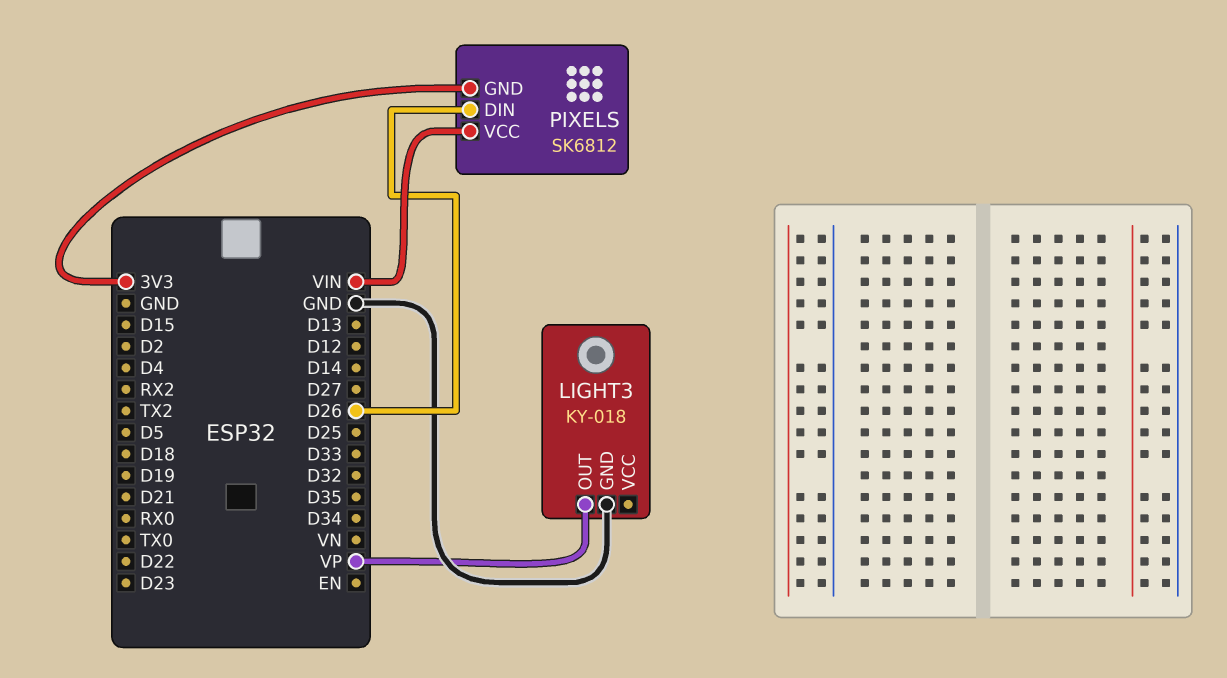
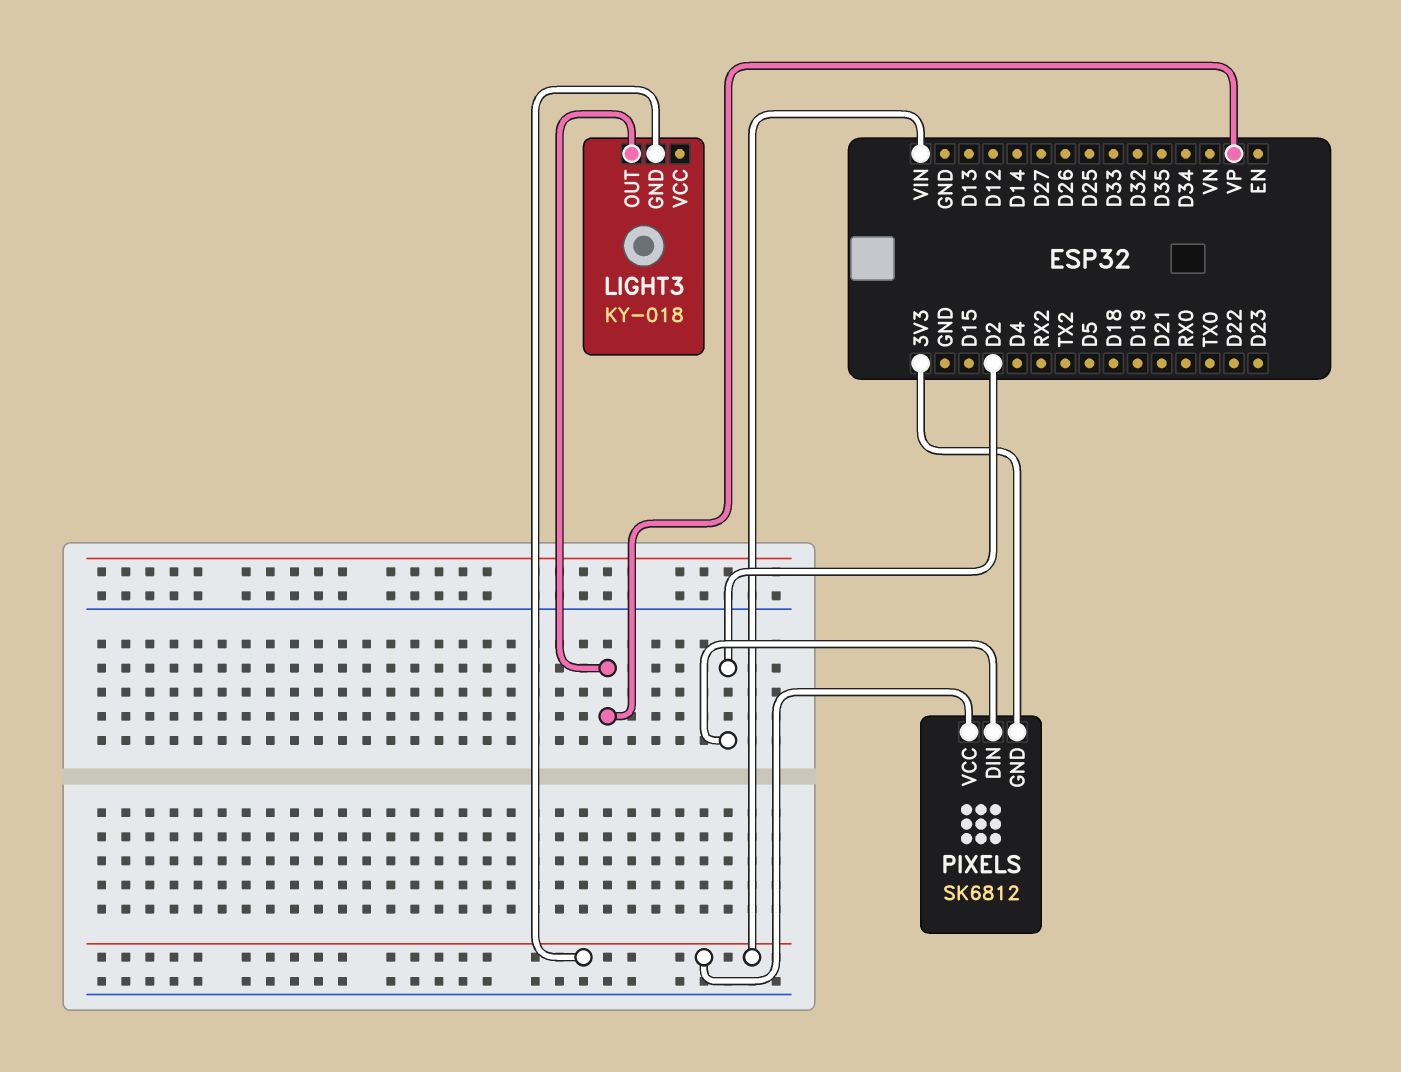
LIGHT3 pin GND: GND -> VIN
PIXELS pin DIN: D26 -> D2

